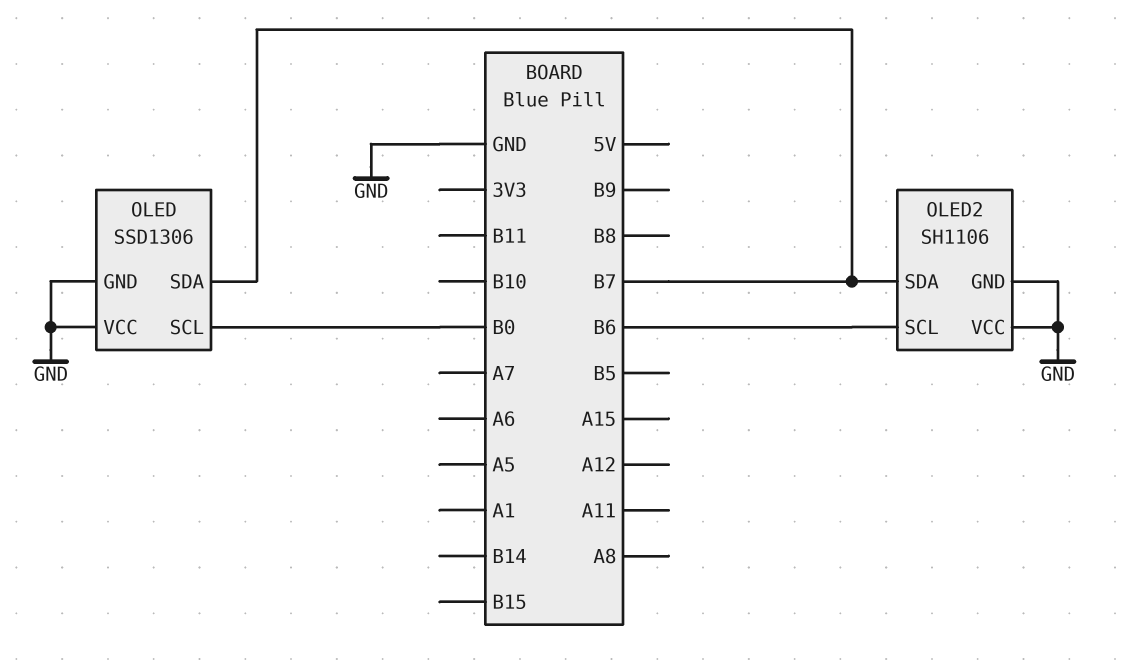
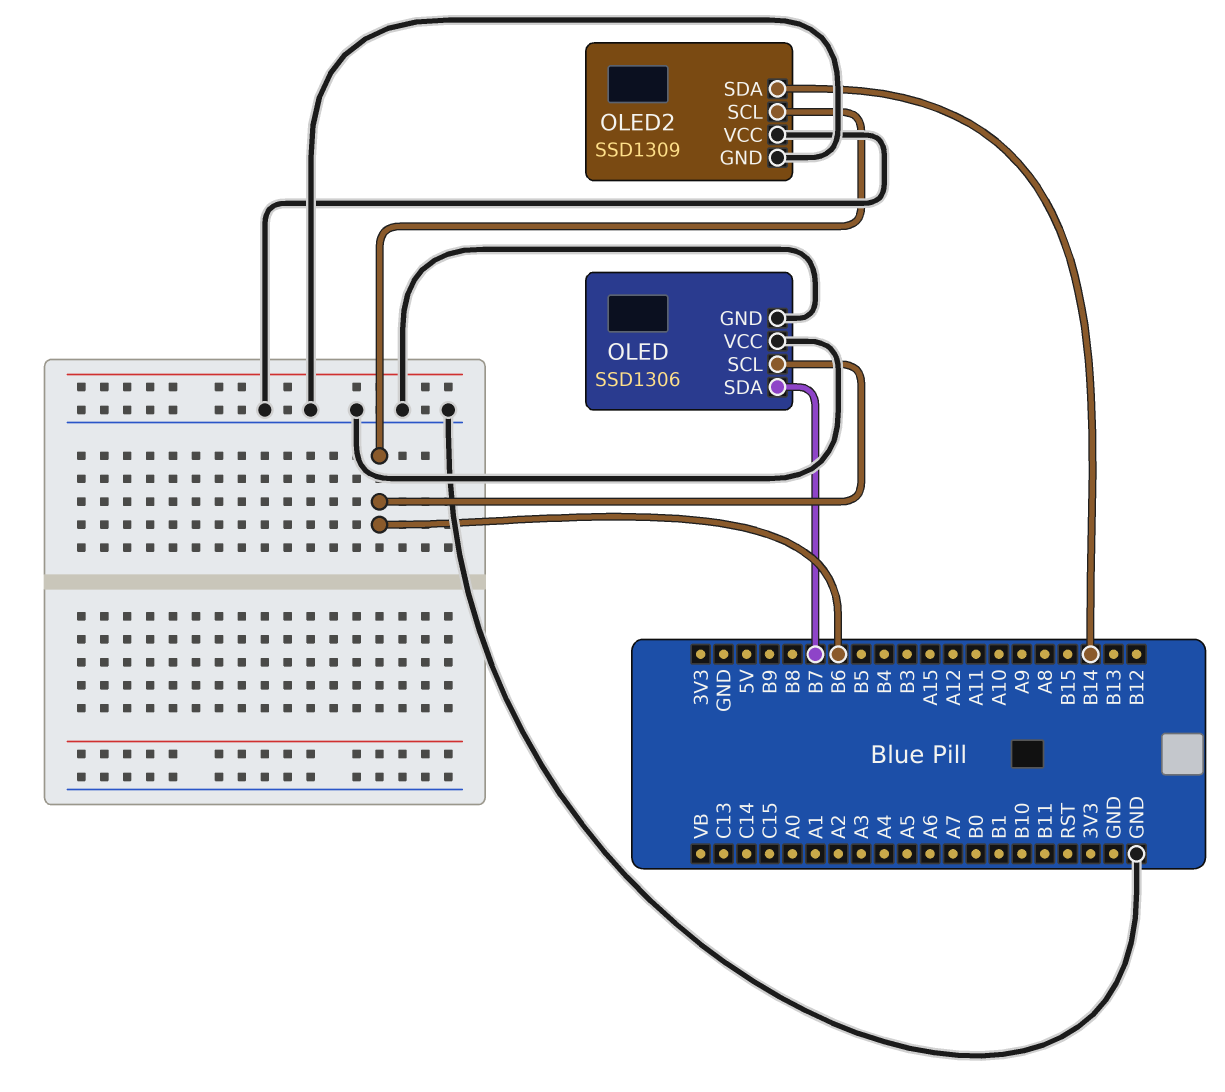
OLED pin SCL: B0 -> B6
OLED2: SH1106 -> SSD1309
OLED2 pin SDA: B7 -> B14

